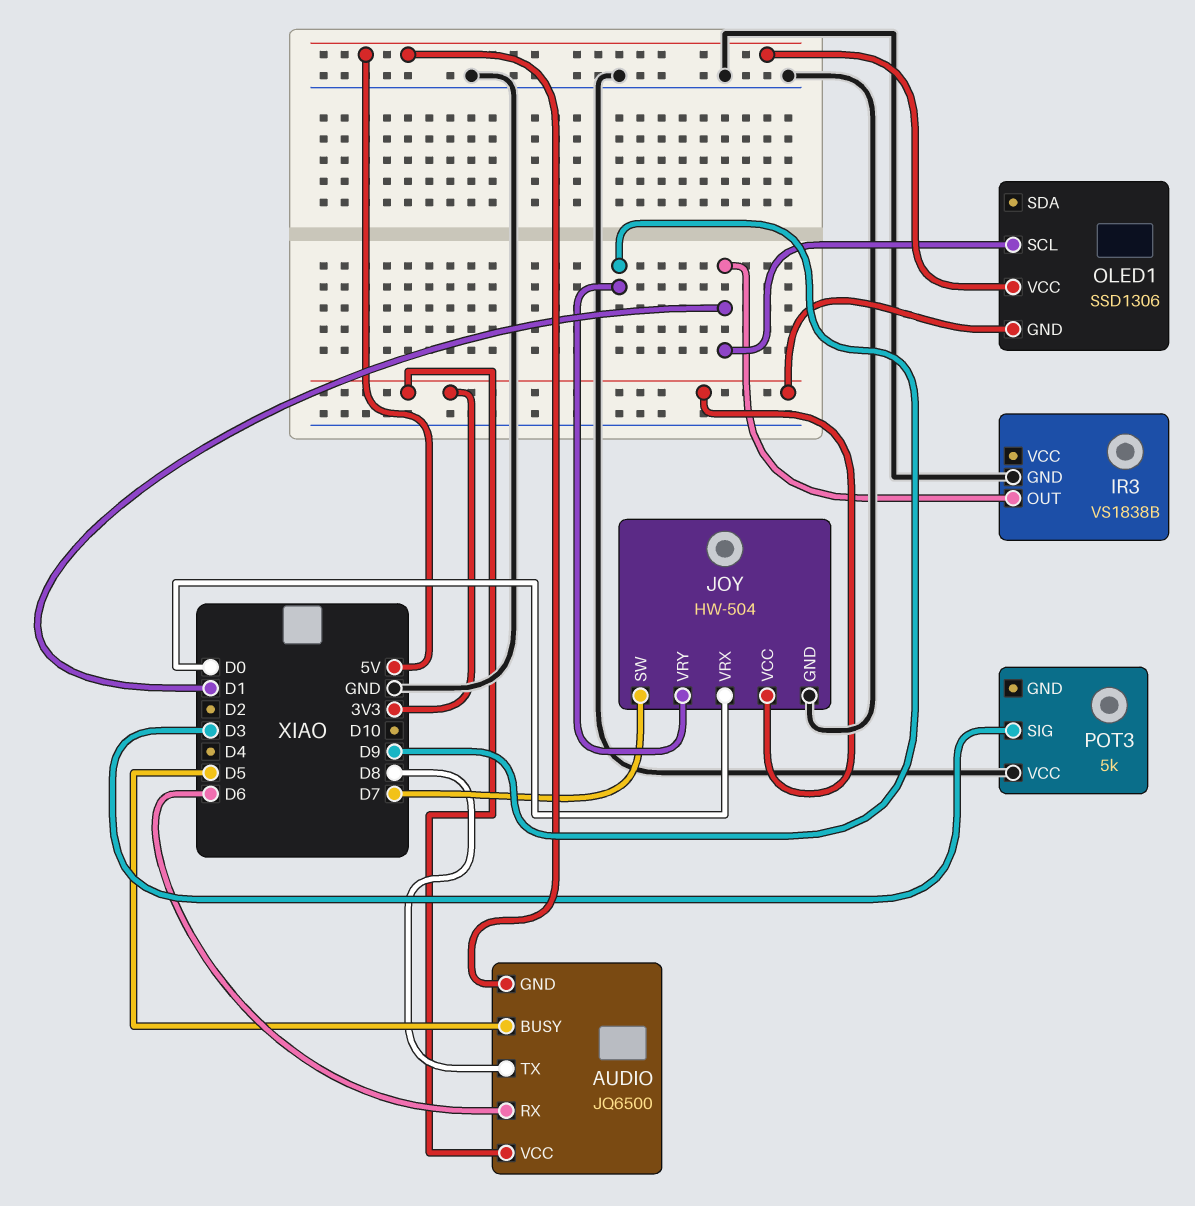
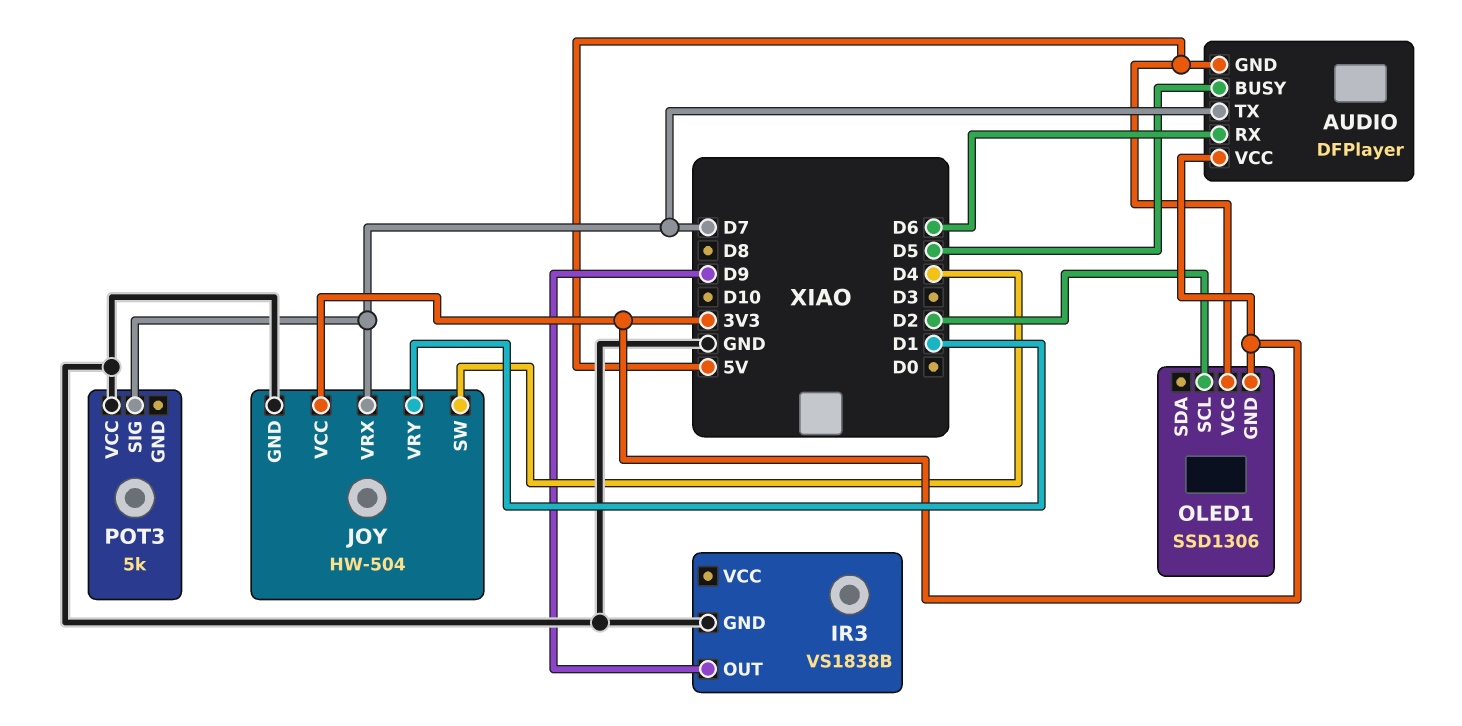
AUDIO: JQ6500 -> DFPlayer
AUDIO pin TX: D8 -> D7
IR3 pin OUT: D1 -> D9
JOY pin SW: D7 -> D4
JOY pin VRX: D0 -> D7
JOY pin VRY: D9 -> D1
OLED1 pin SCL: D1 -> D2
POT3 pin SIG: D3 -> D7

